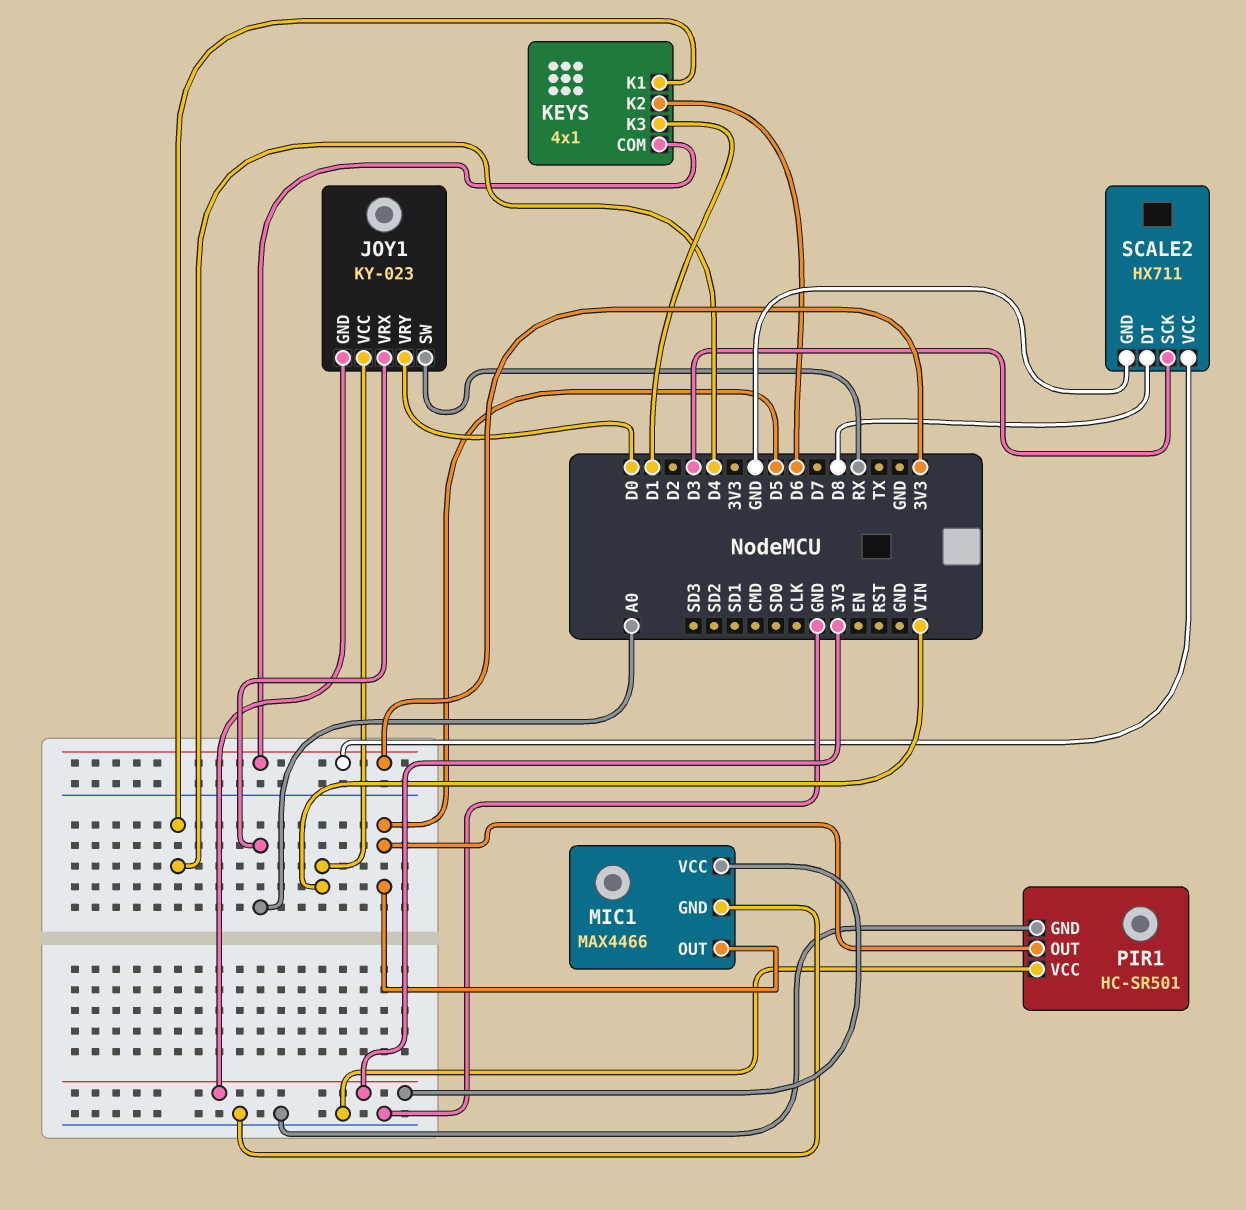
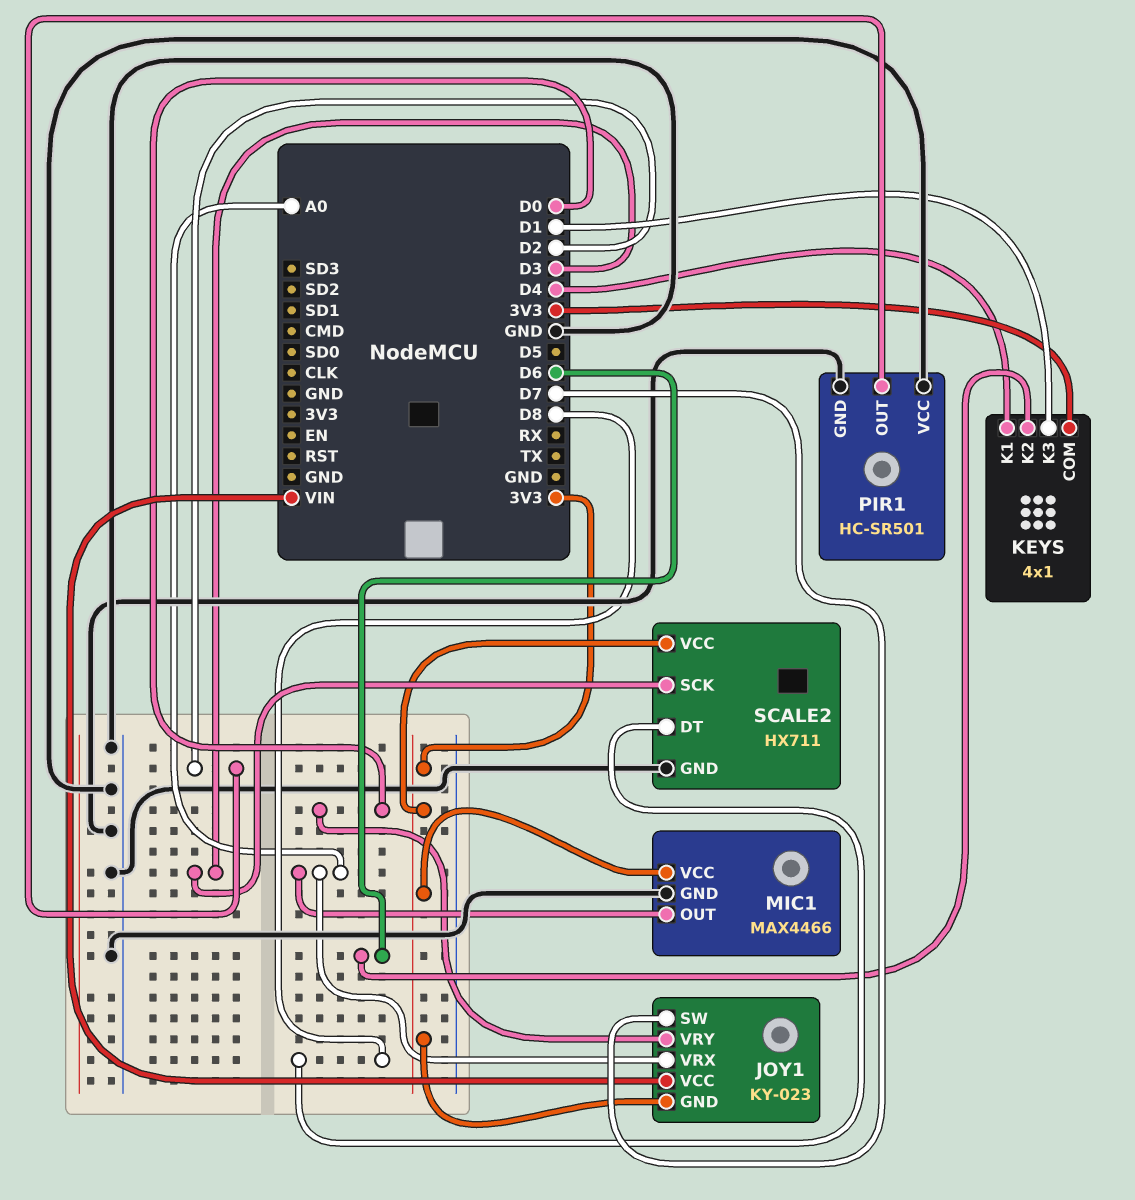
JOY1 pin SW: RX -> D7
MIC1 pin OUT: D5 -> A0
PIR1 pin OUT: D5 -> D2

